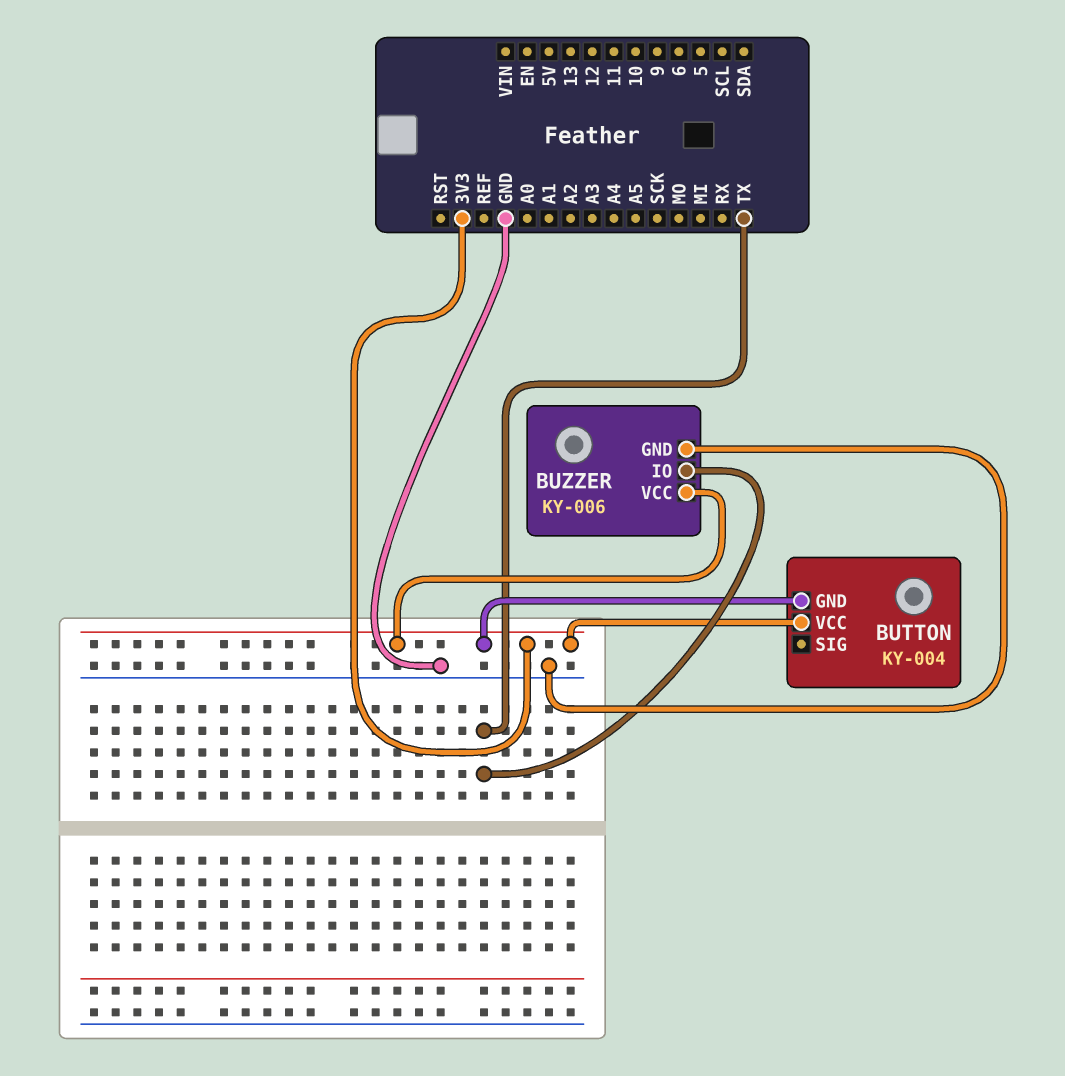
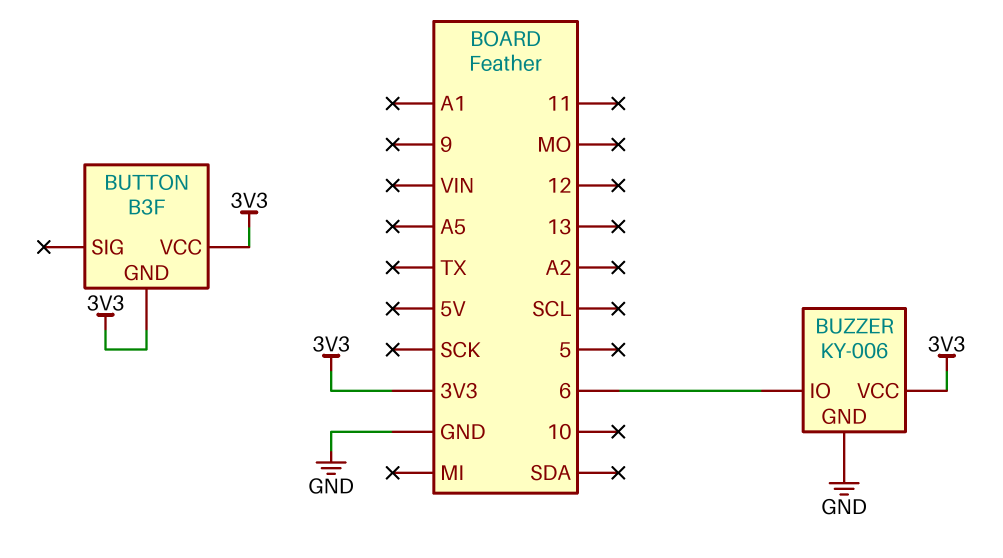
BUTTON: KY-004 -> B3F
BUZZER pin IO: TX -> 6

